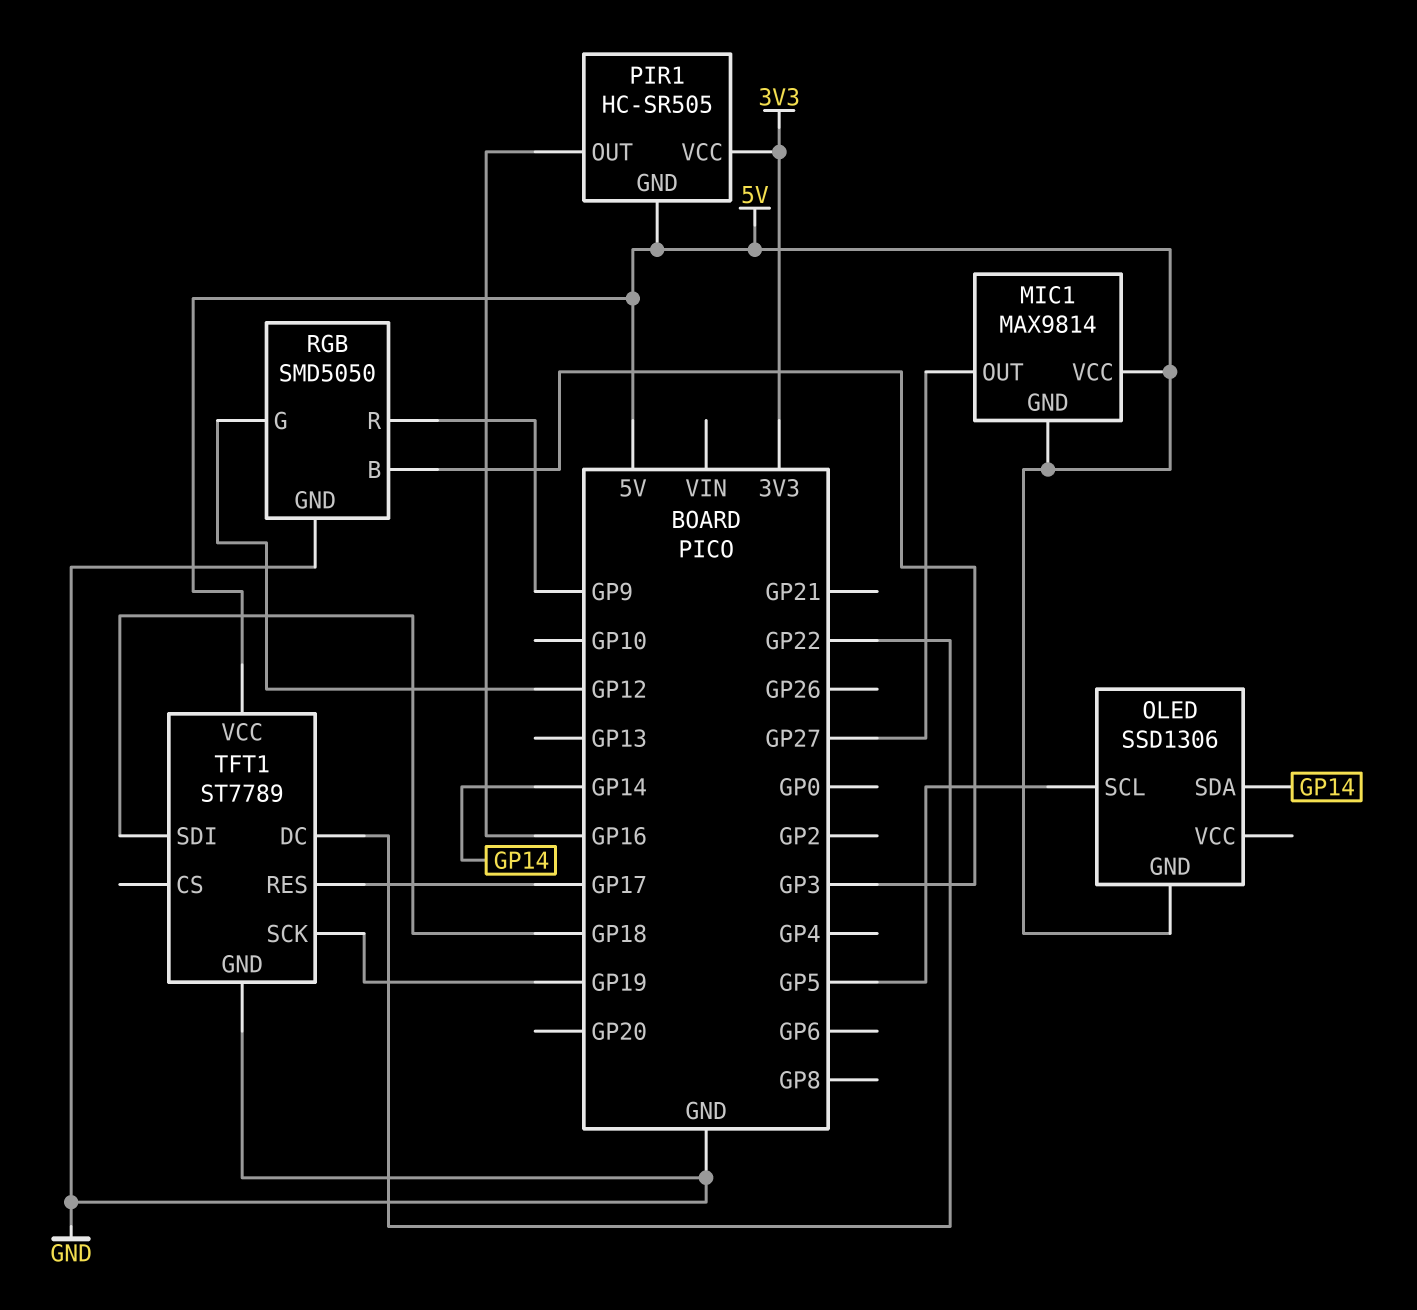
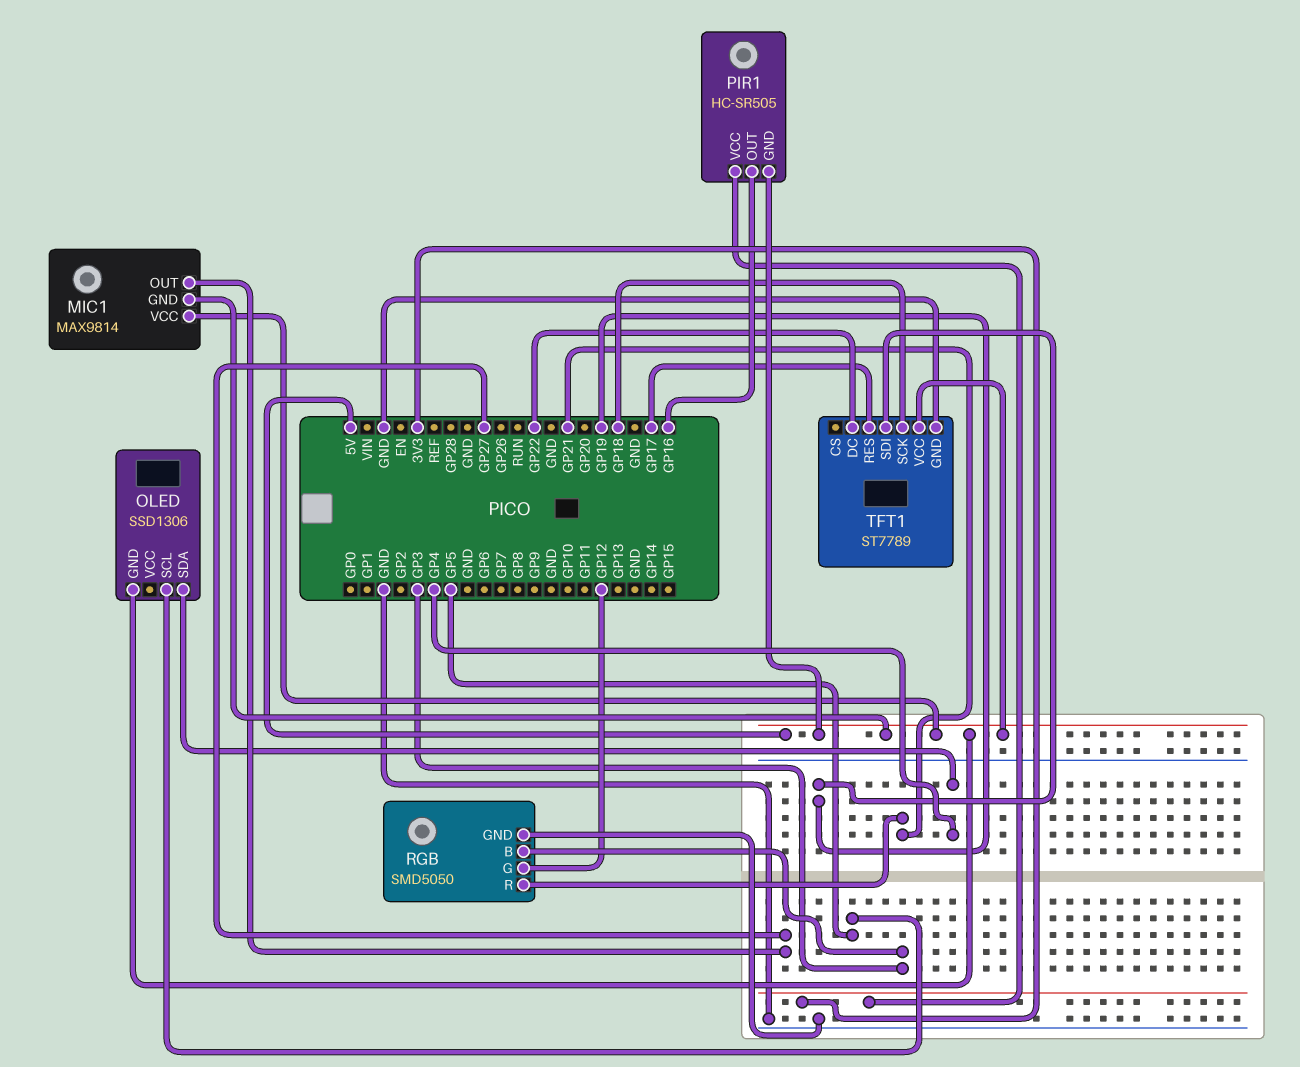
OLED pin SDA: GP14 -> GP4
RGB pin R: GP9 -> GP21
TFT1 pin SCK: GP19 -> GP18
TFT1 pin SDI: GP18 -> GP19

